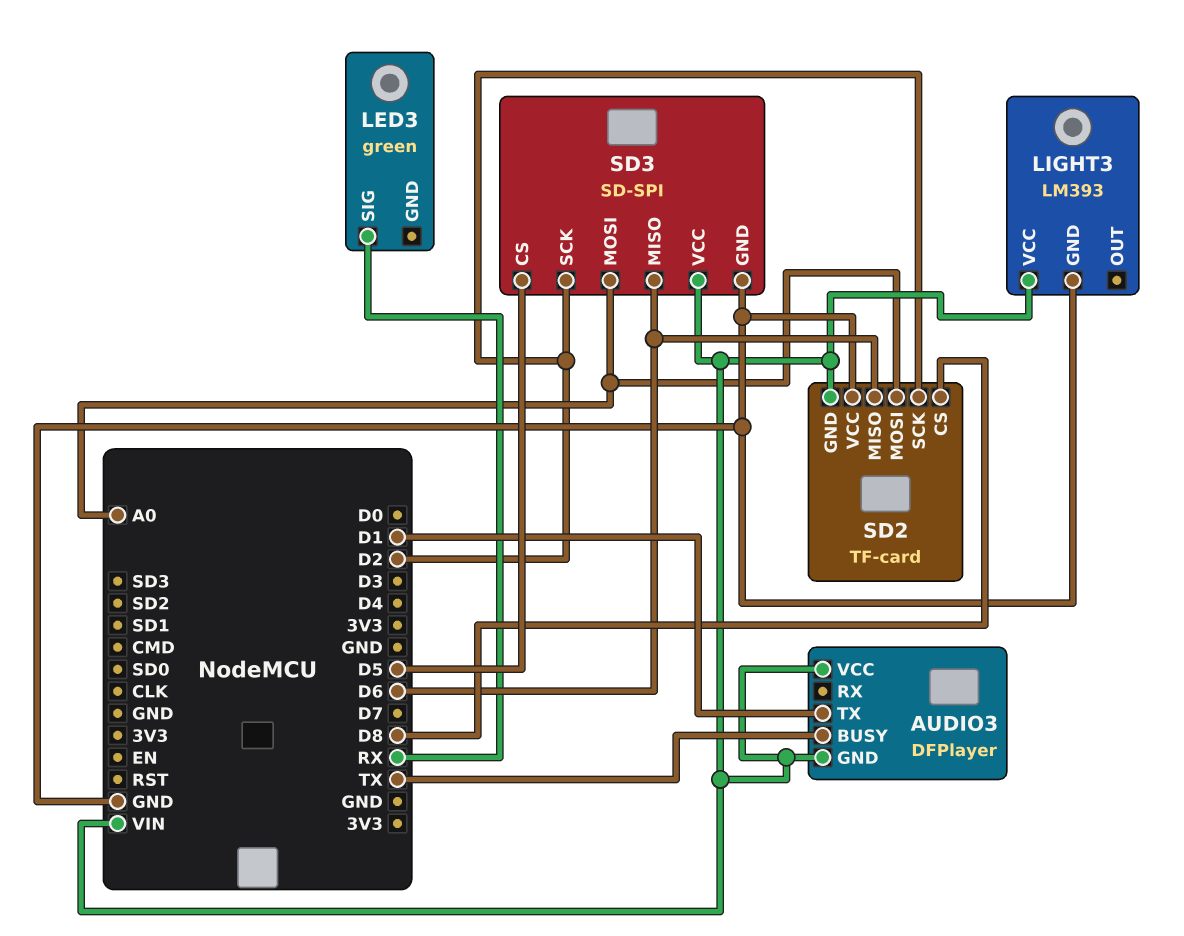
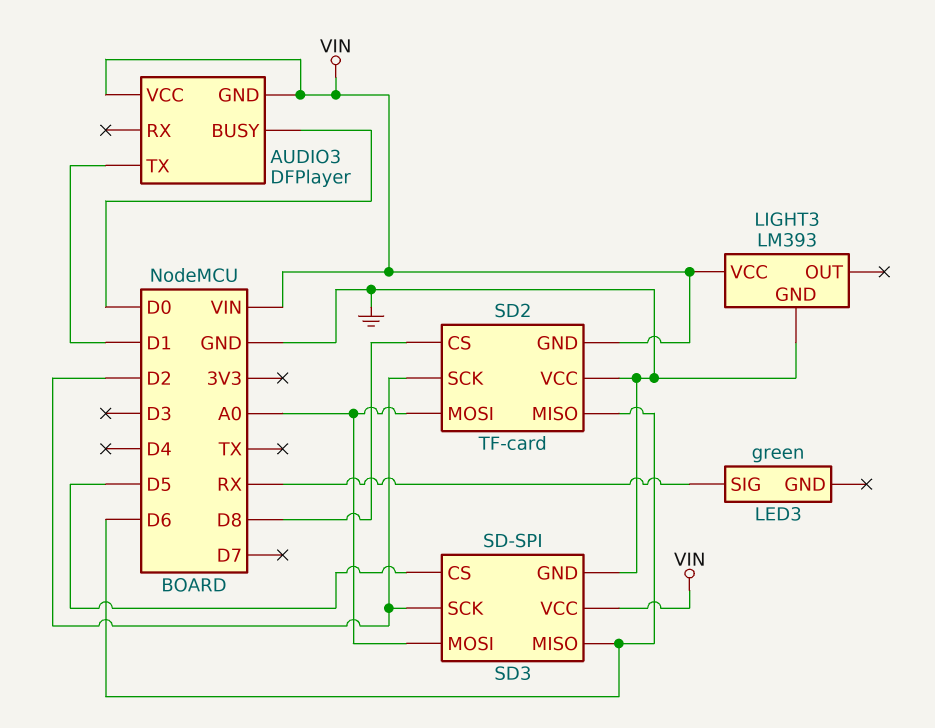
AUDIO3 pin BUSY: TX -> D0

